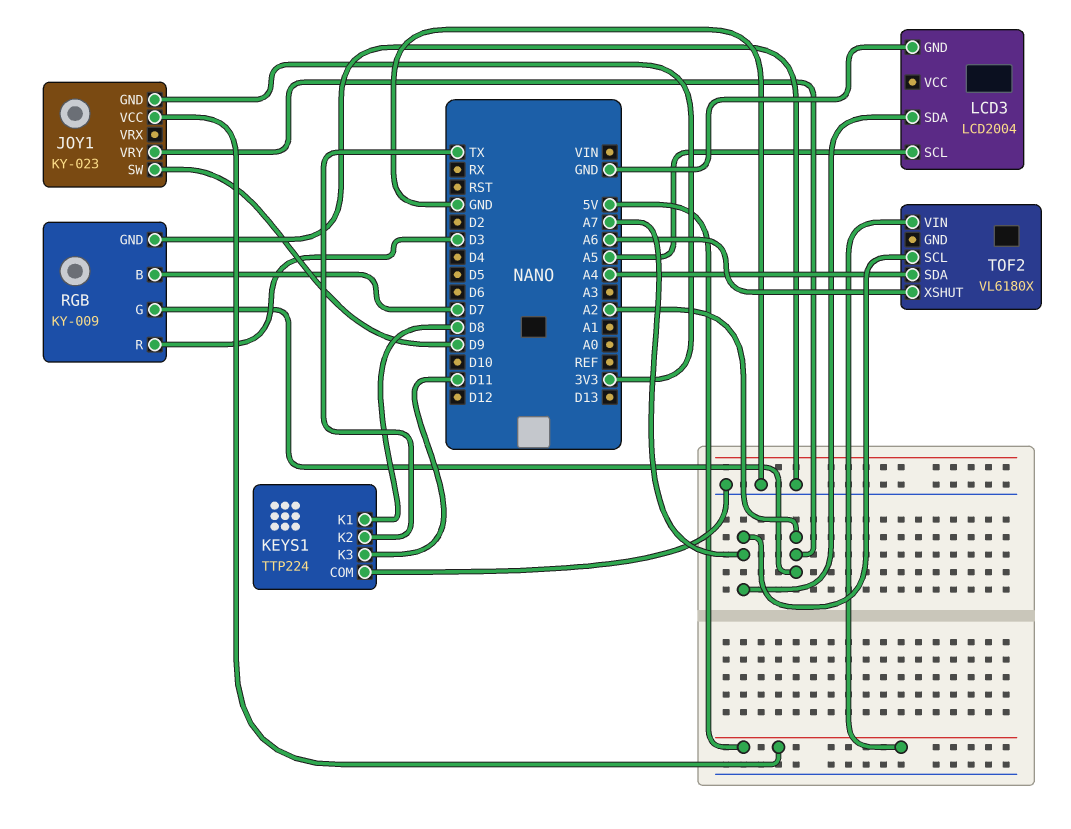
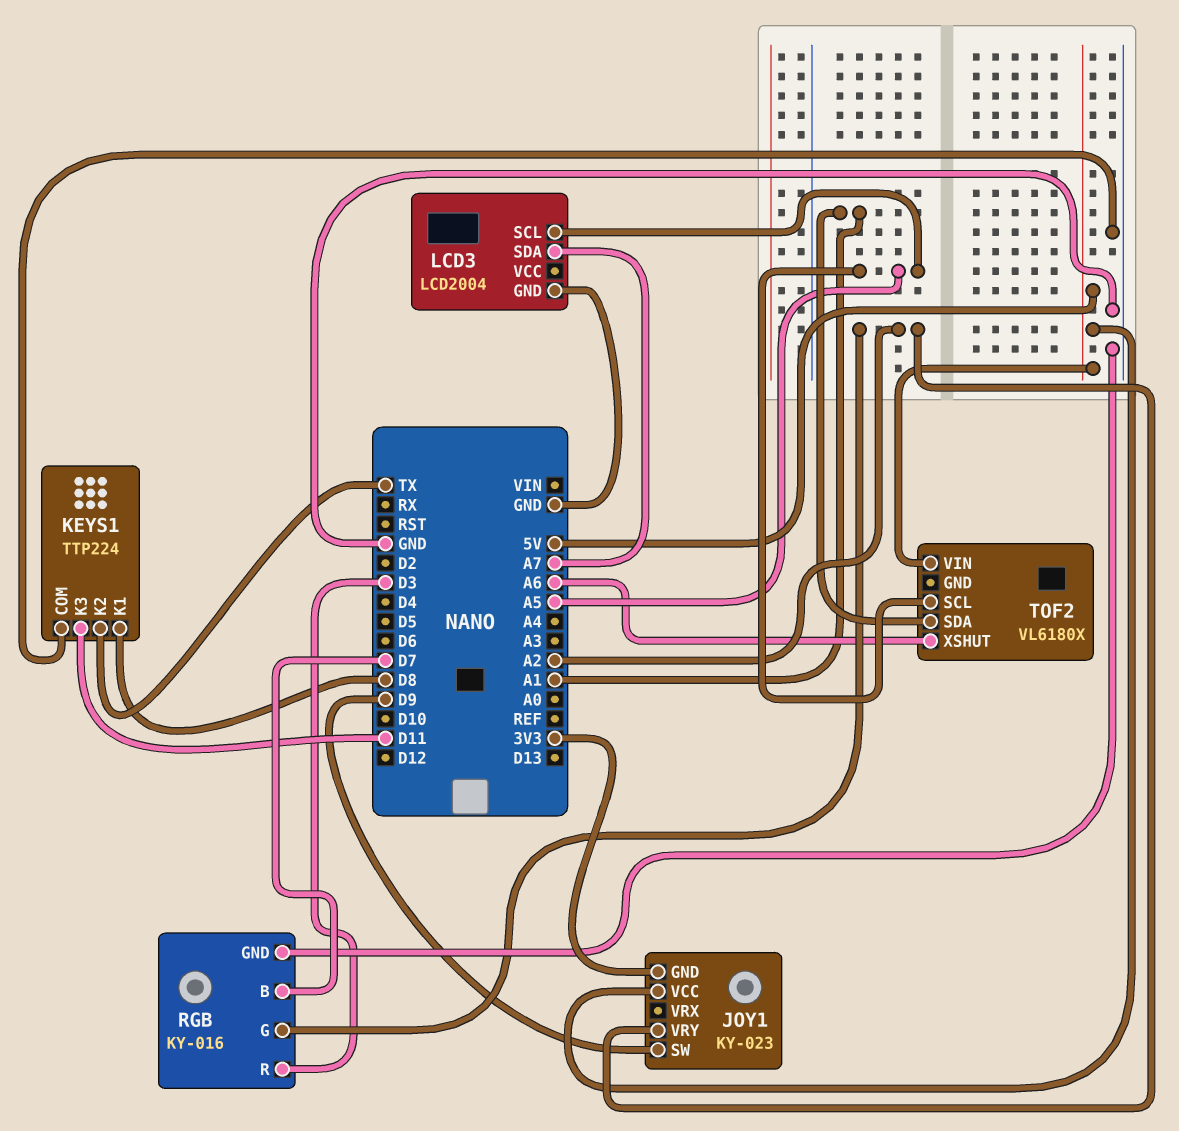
RGB: KY-009 -> KY-016
TOF2 pin SCL: A7 -> A5
TOF2 pin SDA: A4 -> A1

